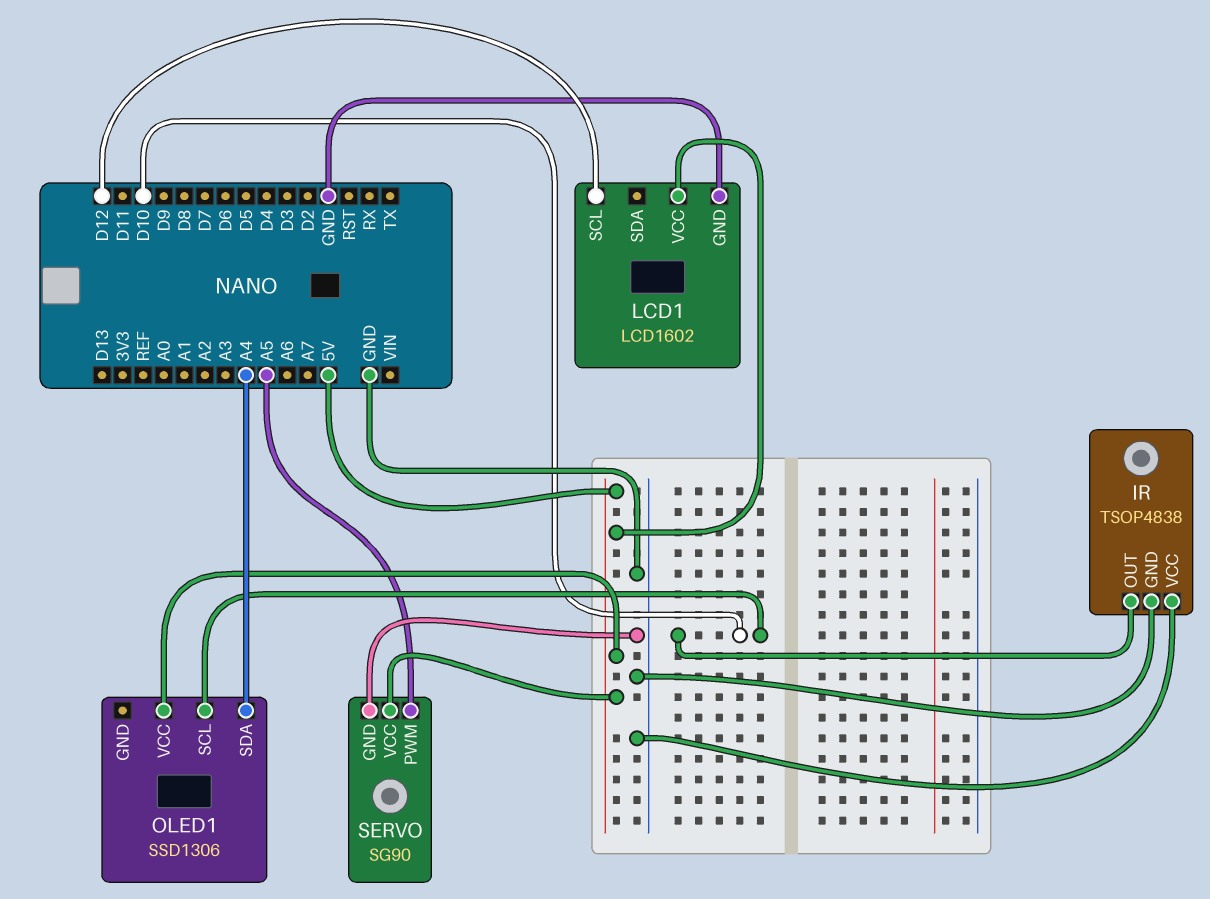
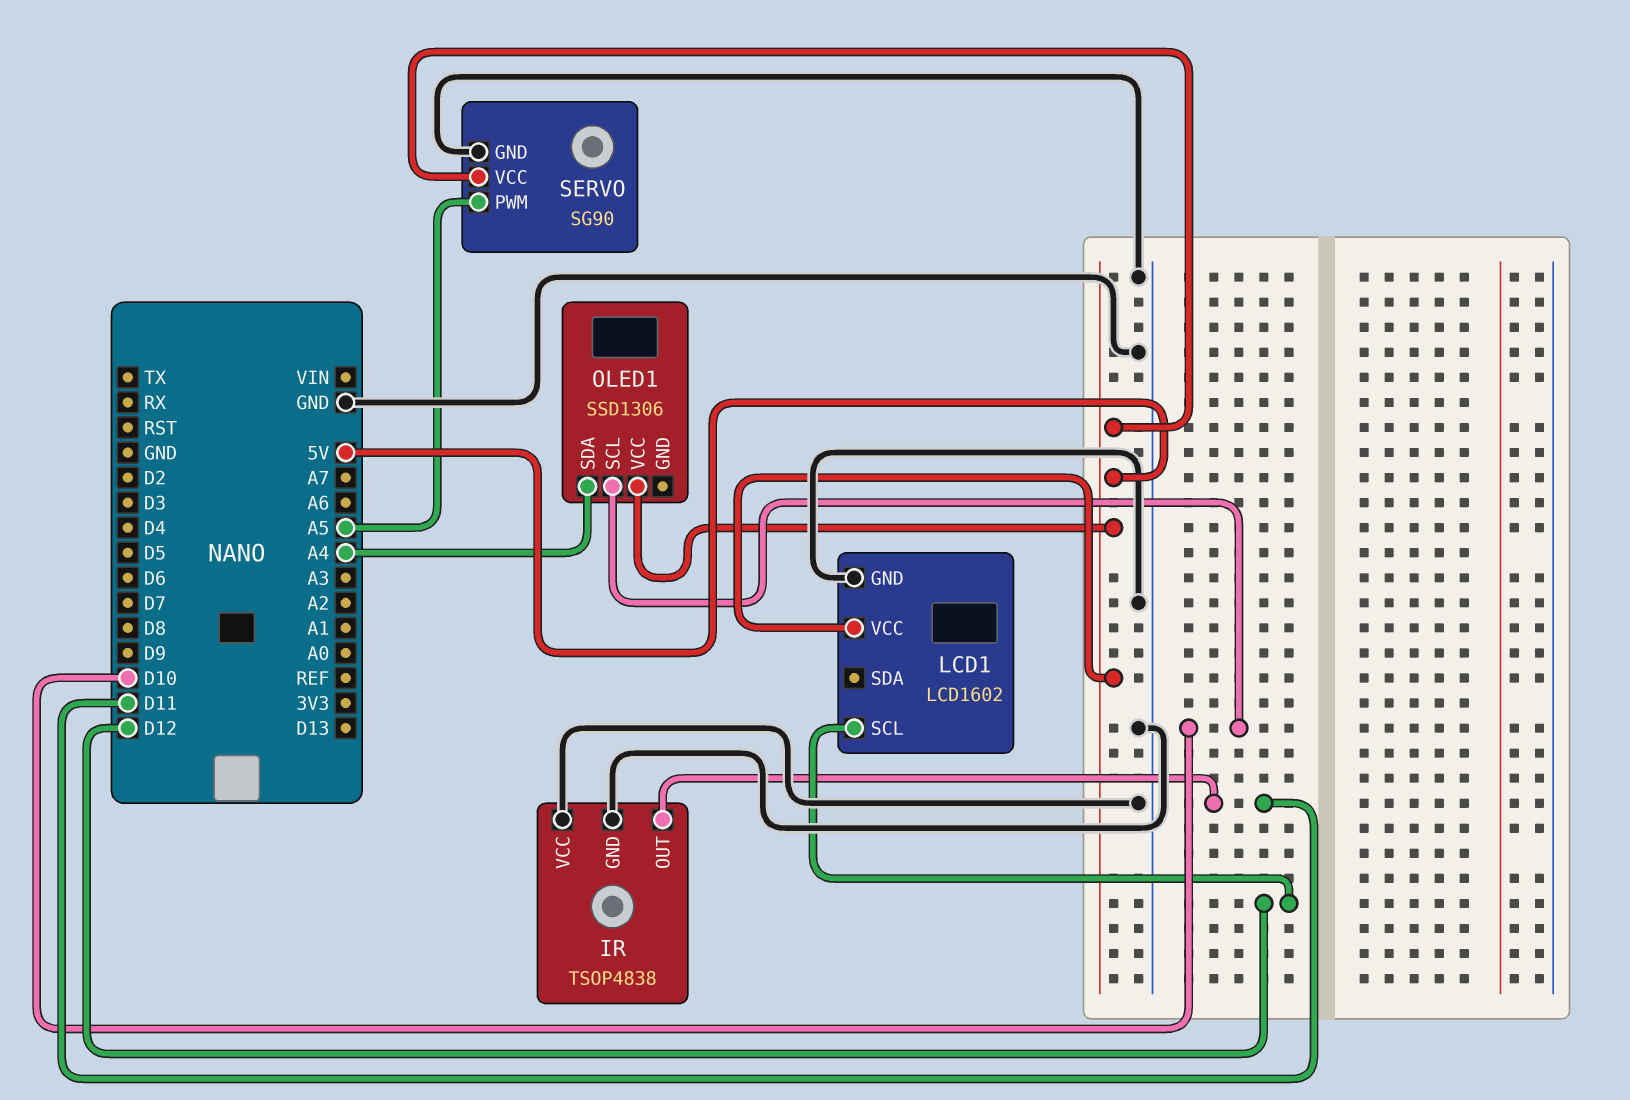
IR pin OUT: D10 -> D11

